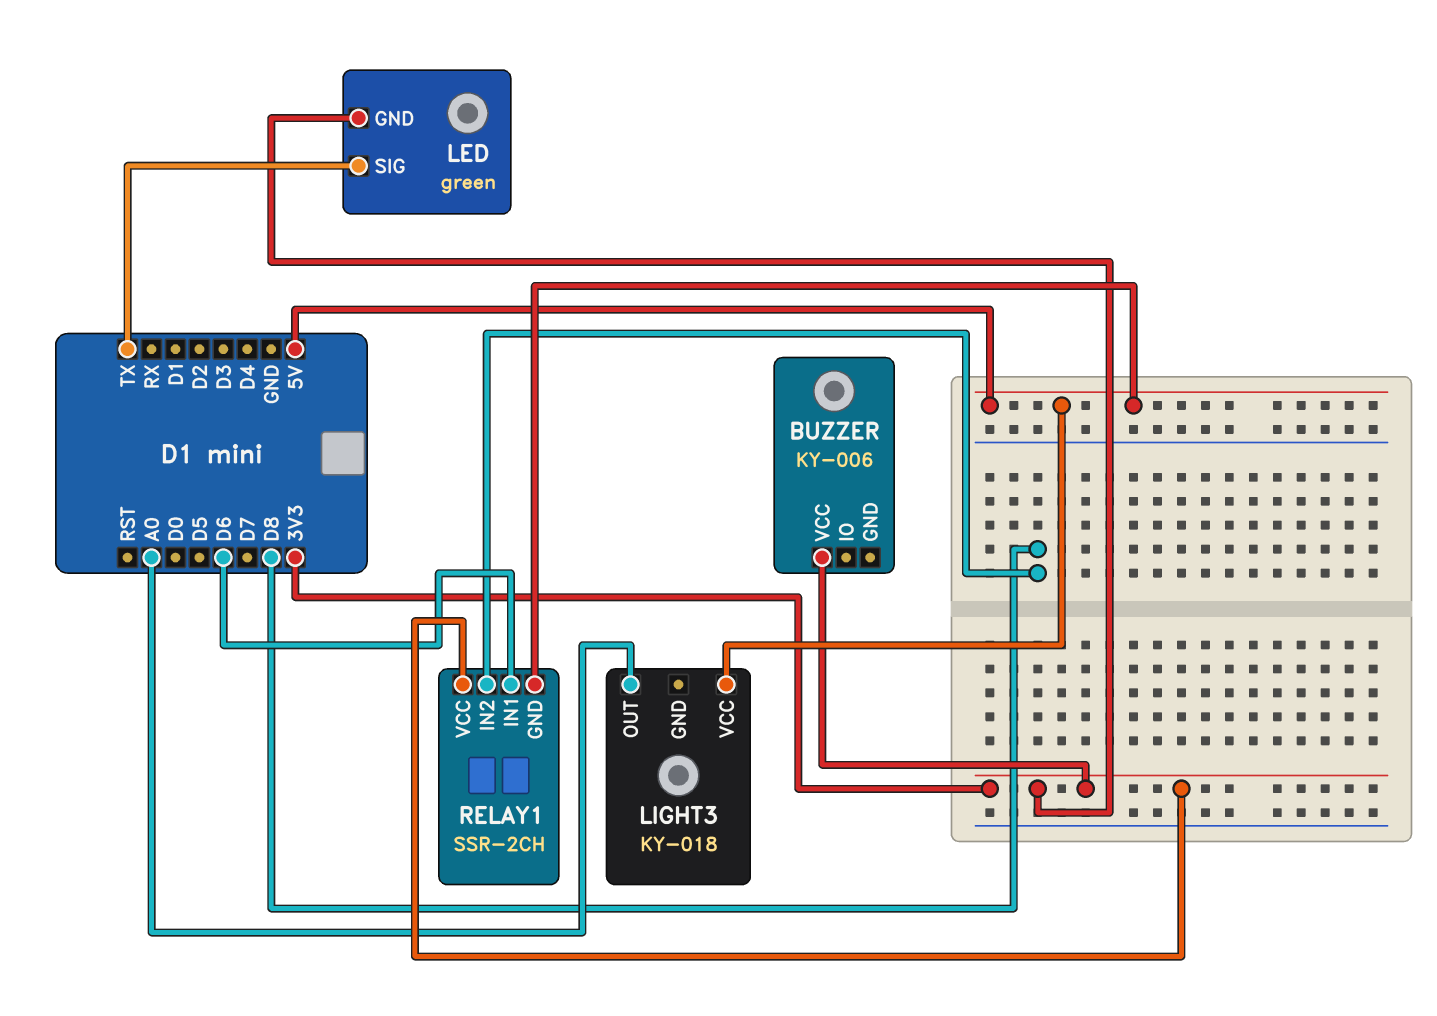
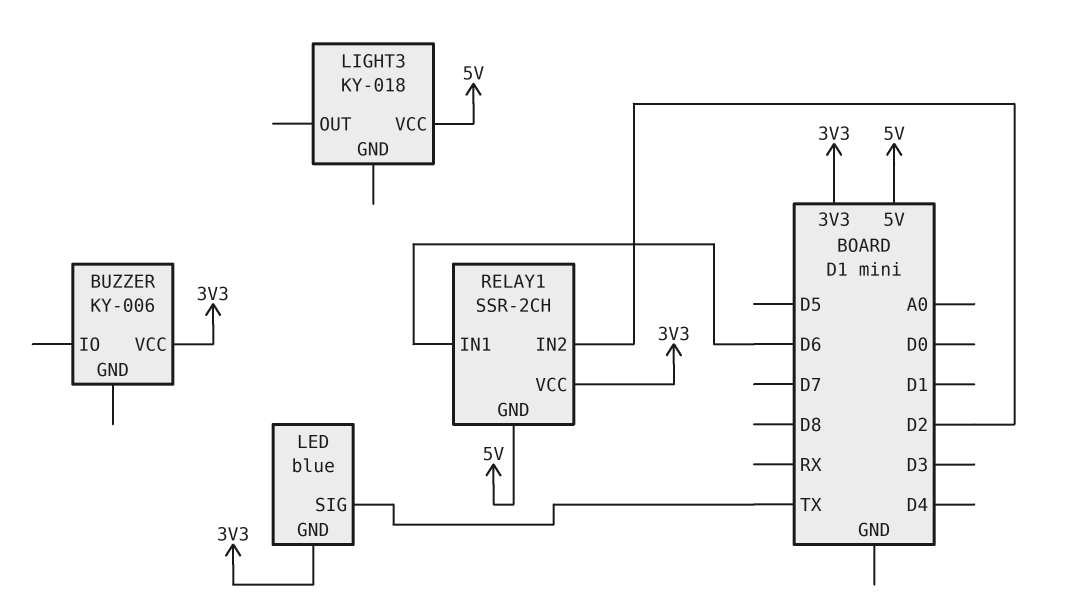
LED: green -> blue
LIGHT3 pin OUT: A0 -> none
RELAY1 pin IN2: D8 -> D2

